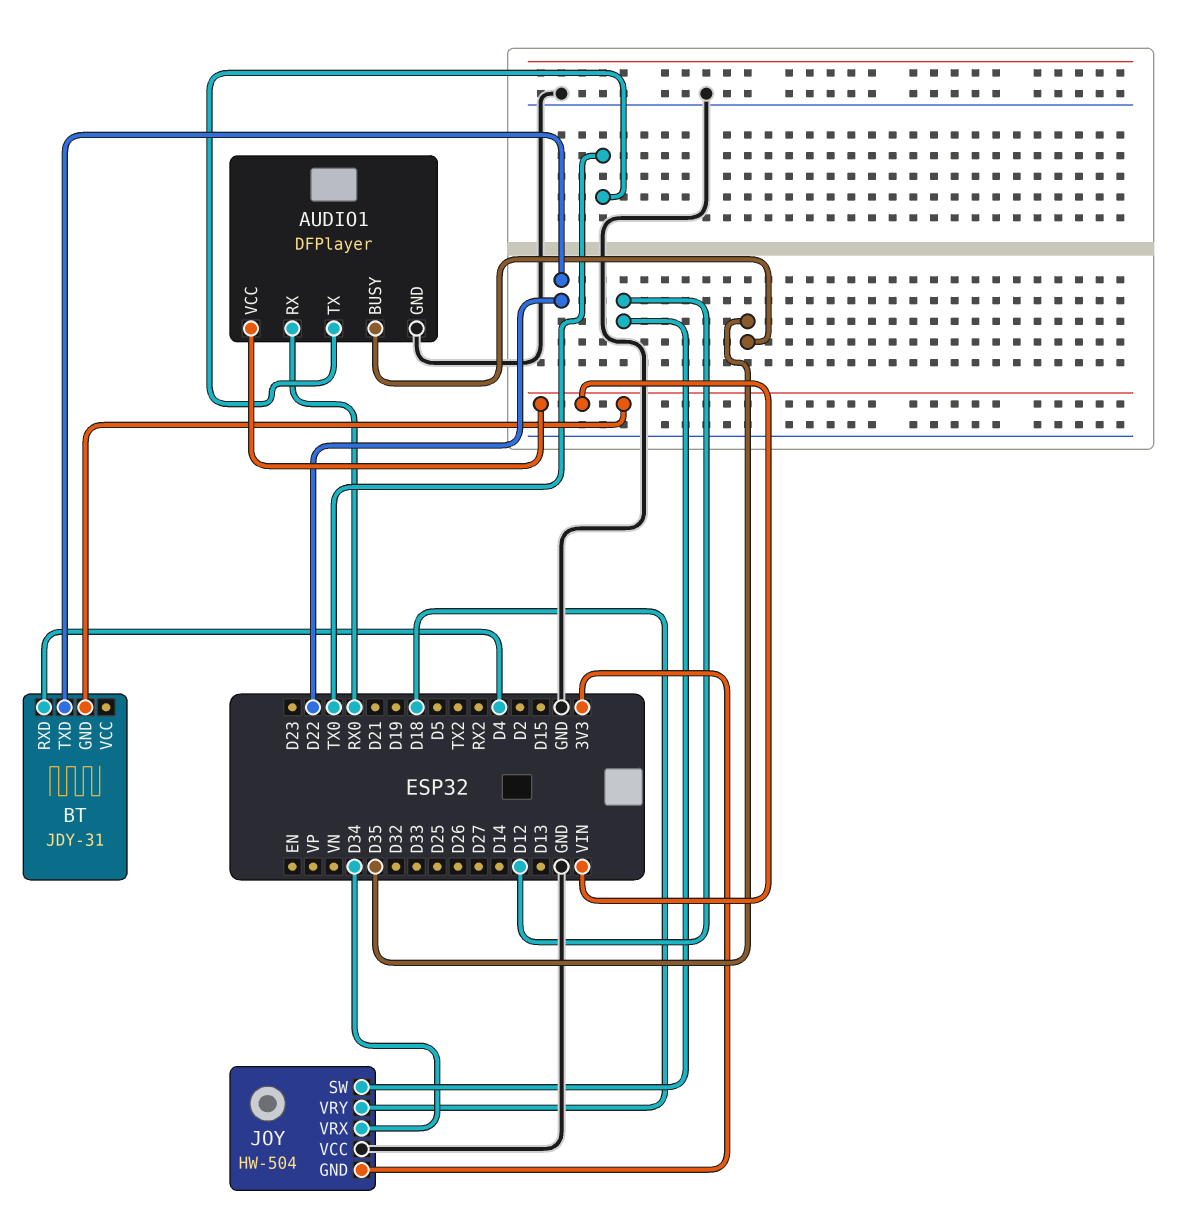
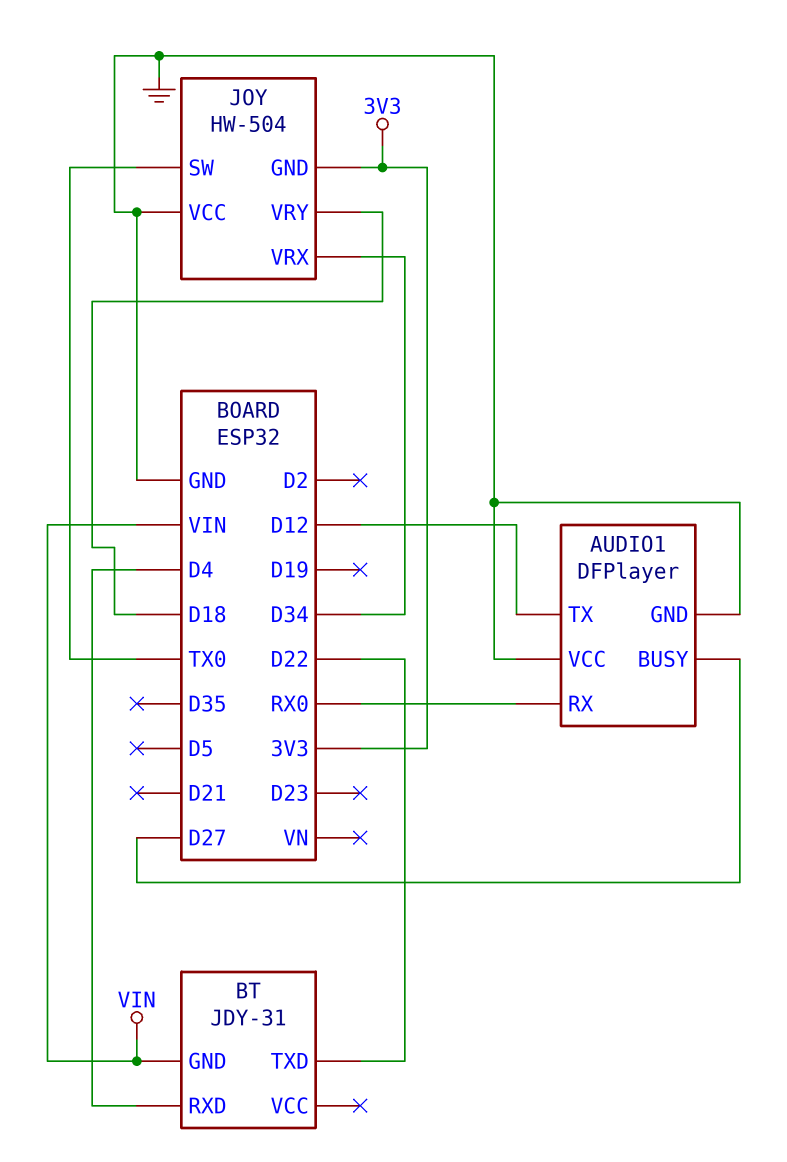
AUDIO1 pin BUSY: D35 -> D27
AUDIO1 pin TX: TX0 -> D12
AUDIO1 pin VCC: VIN -> GND
JOY pin SW: D12 -> TX0

